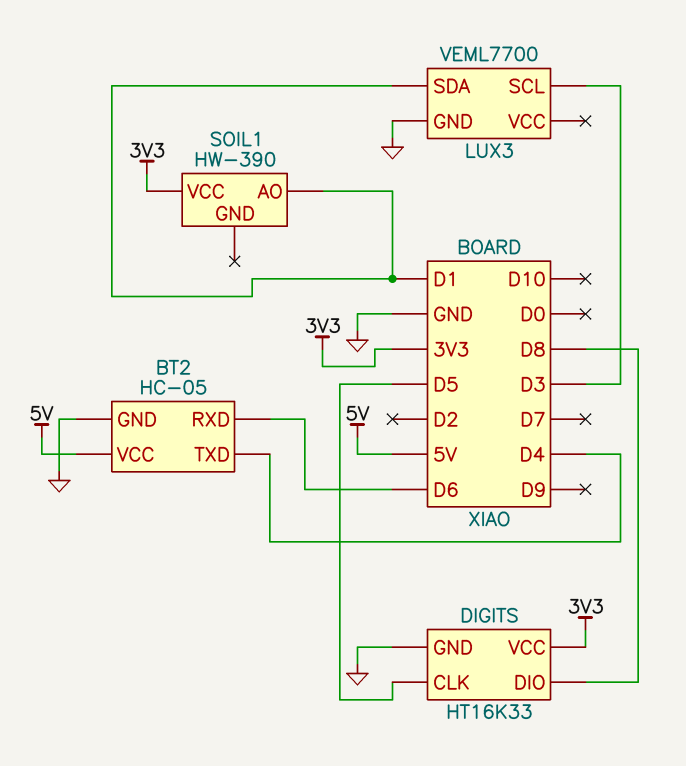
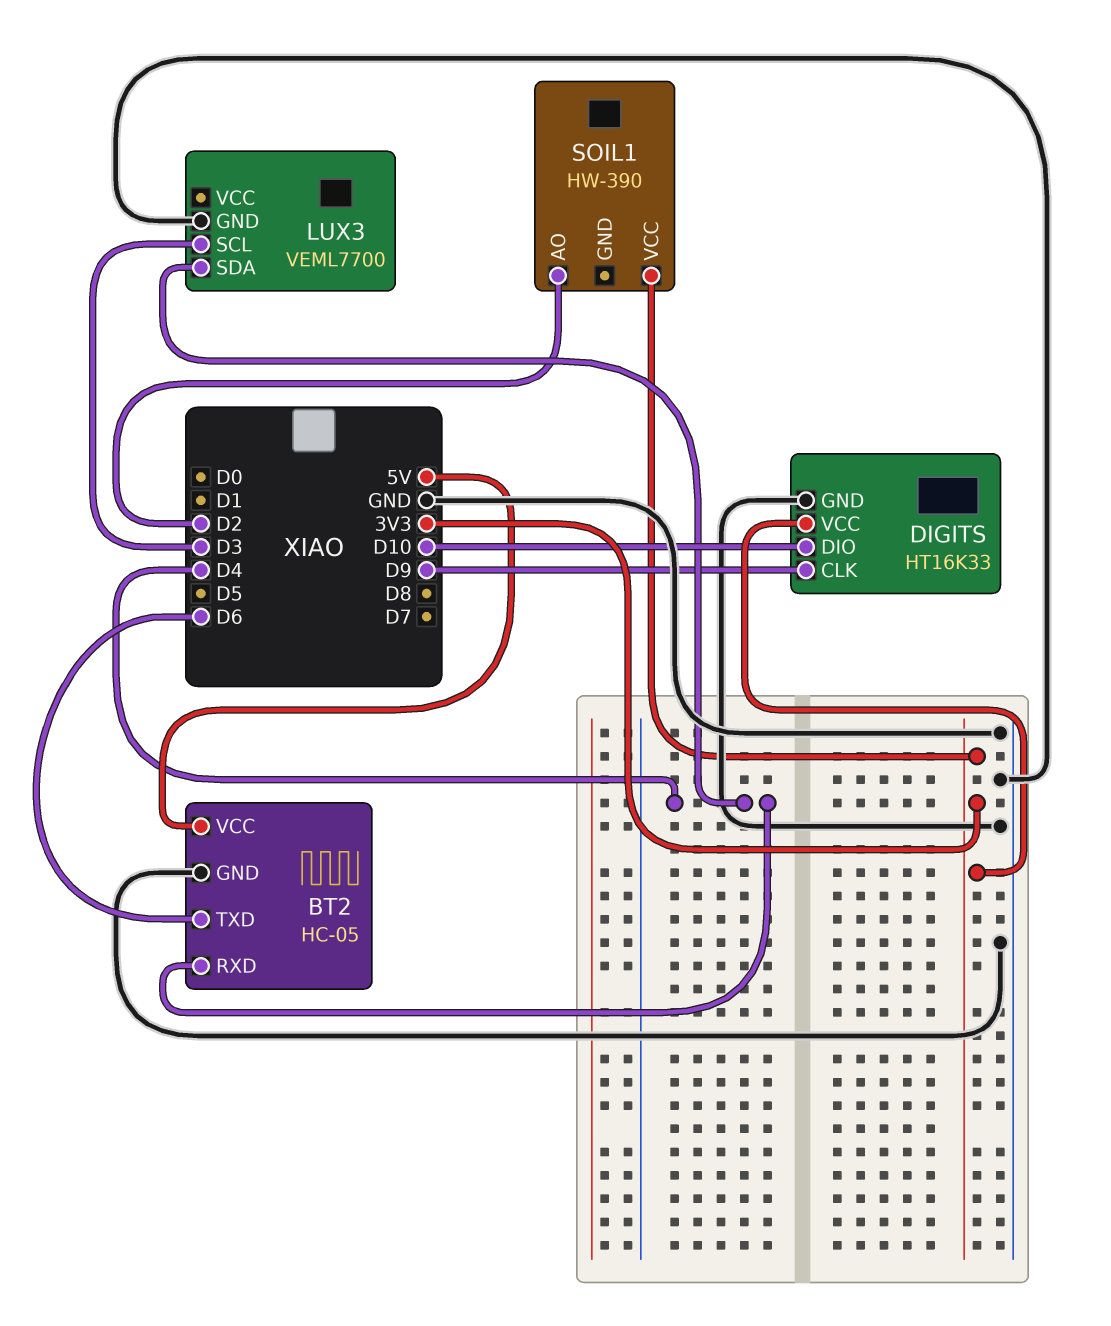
BT2 pin RXD: D6 -> D4
BT2 pin TXD: D4 -> D6
DIGITS pin CLK: D5 -> D9
DIGITS pin DIO: D8 -> D10
LUX3 pin SDA: D1 -> D4
SOIL1 pin AO: D1 -> D2

